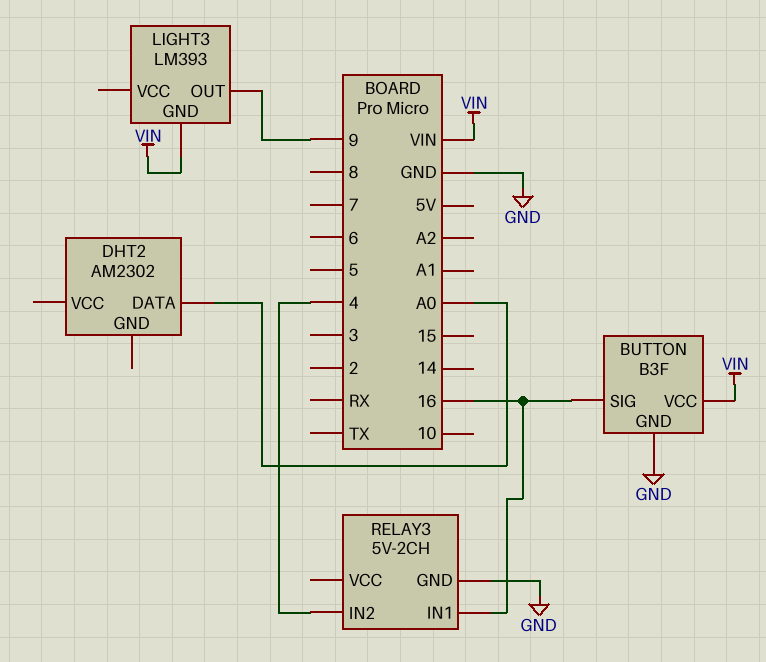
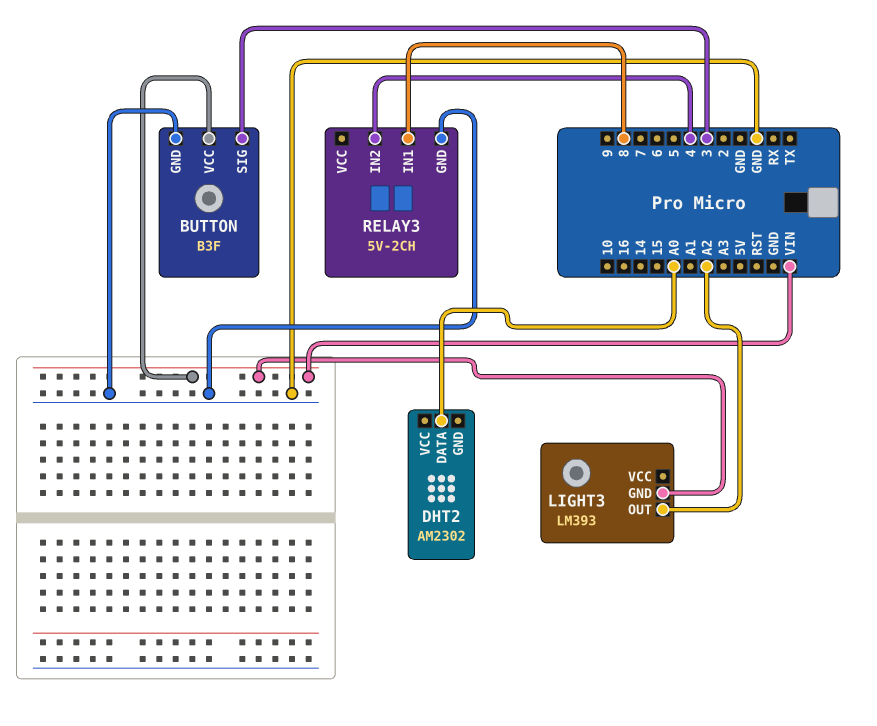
BUTTON pin SIG: 16 -> 3
LIGHT3 pin OUT: 9 -> A2
RELAY3 pin IN1: 16 -> 8

